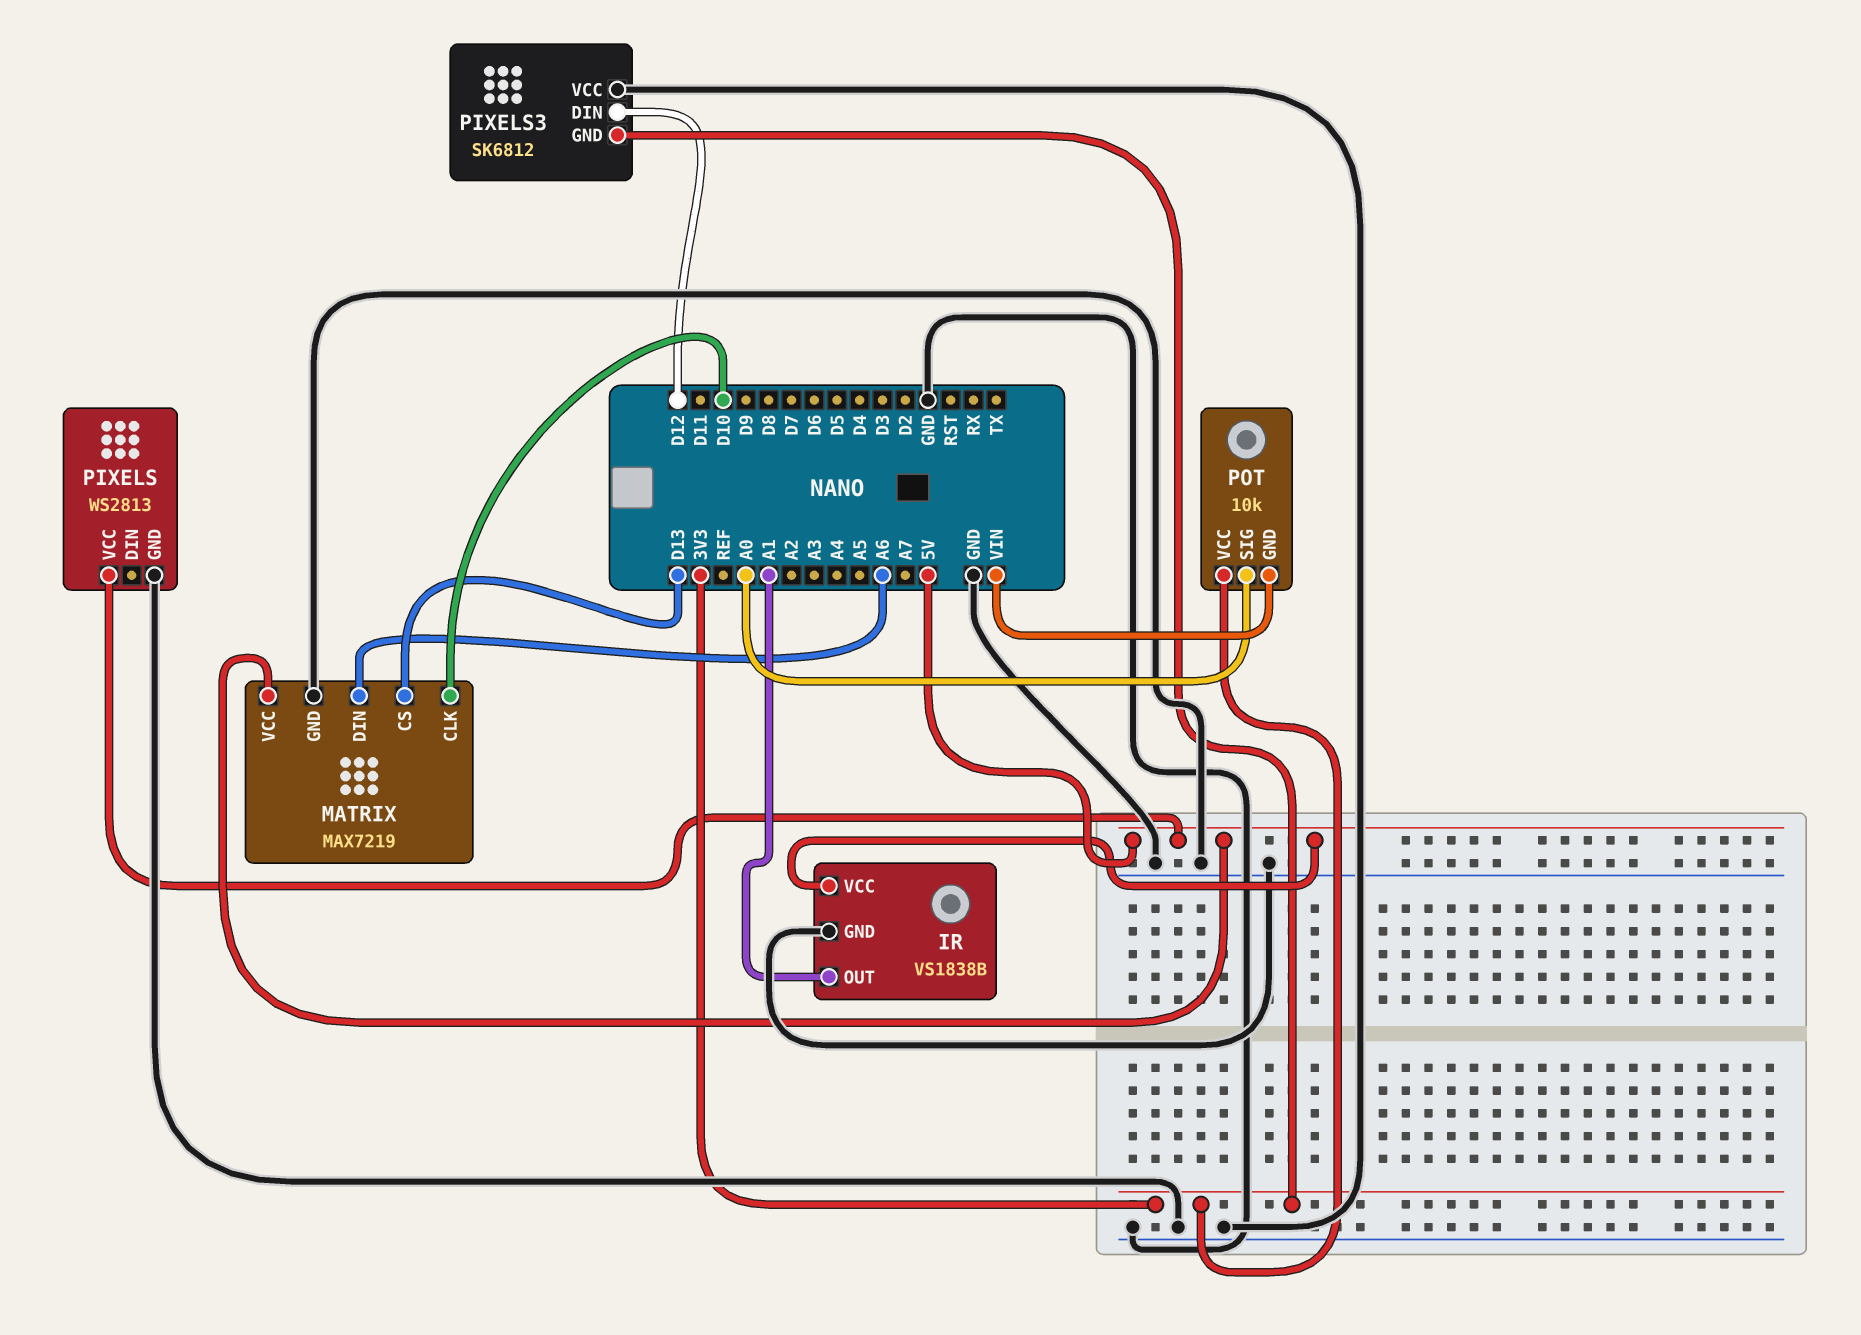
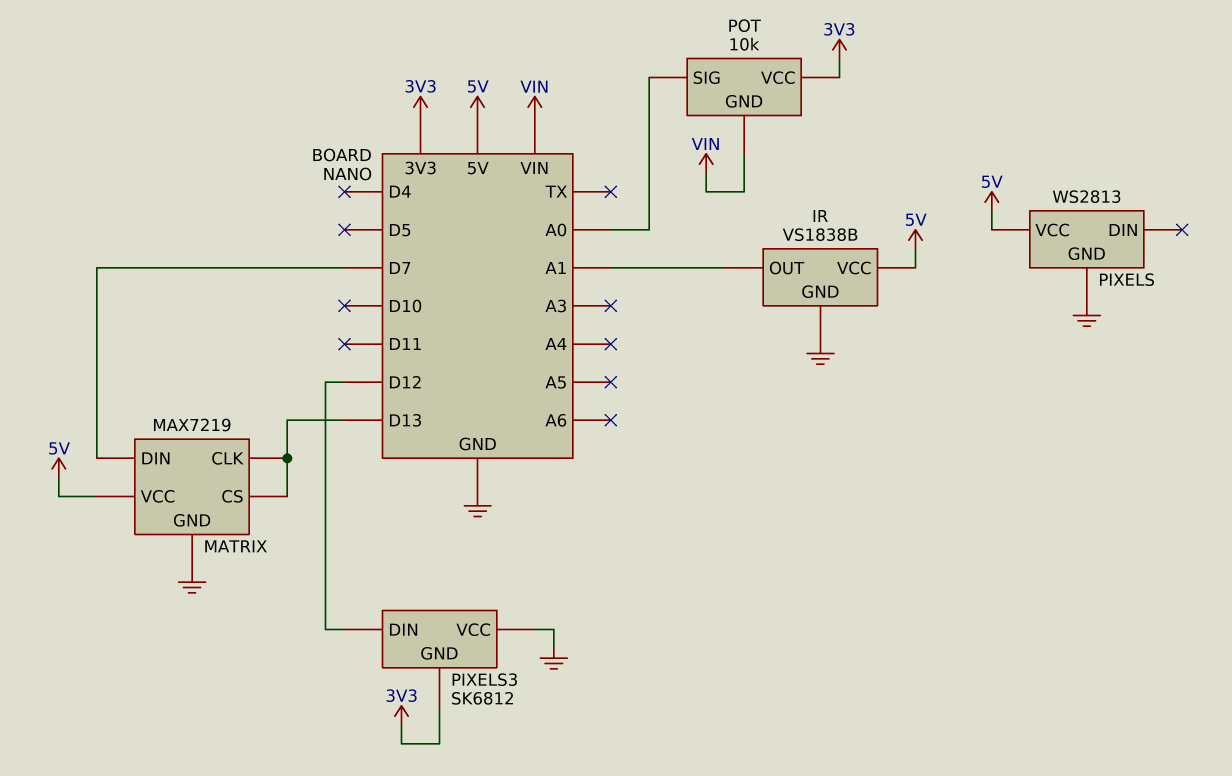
MATRIX pin CLK: D10 -> D13
MATRIX pin DIN: A6 -> D7

